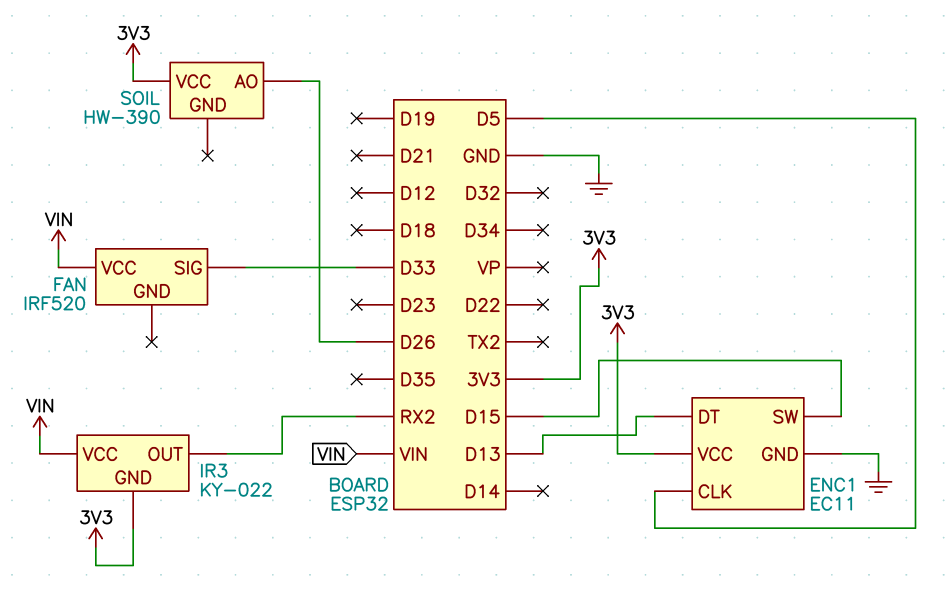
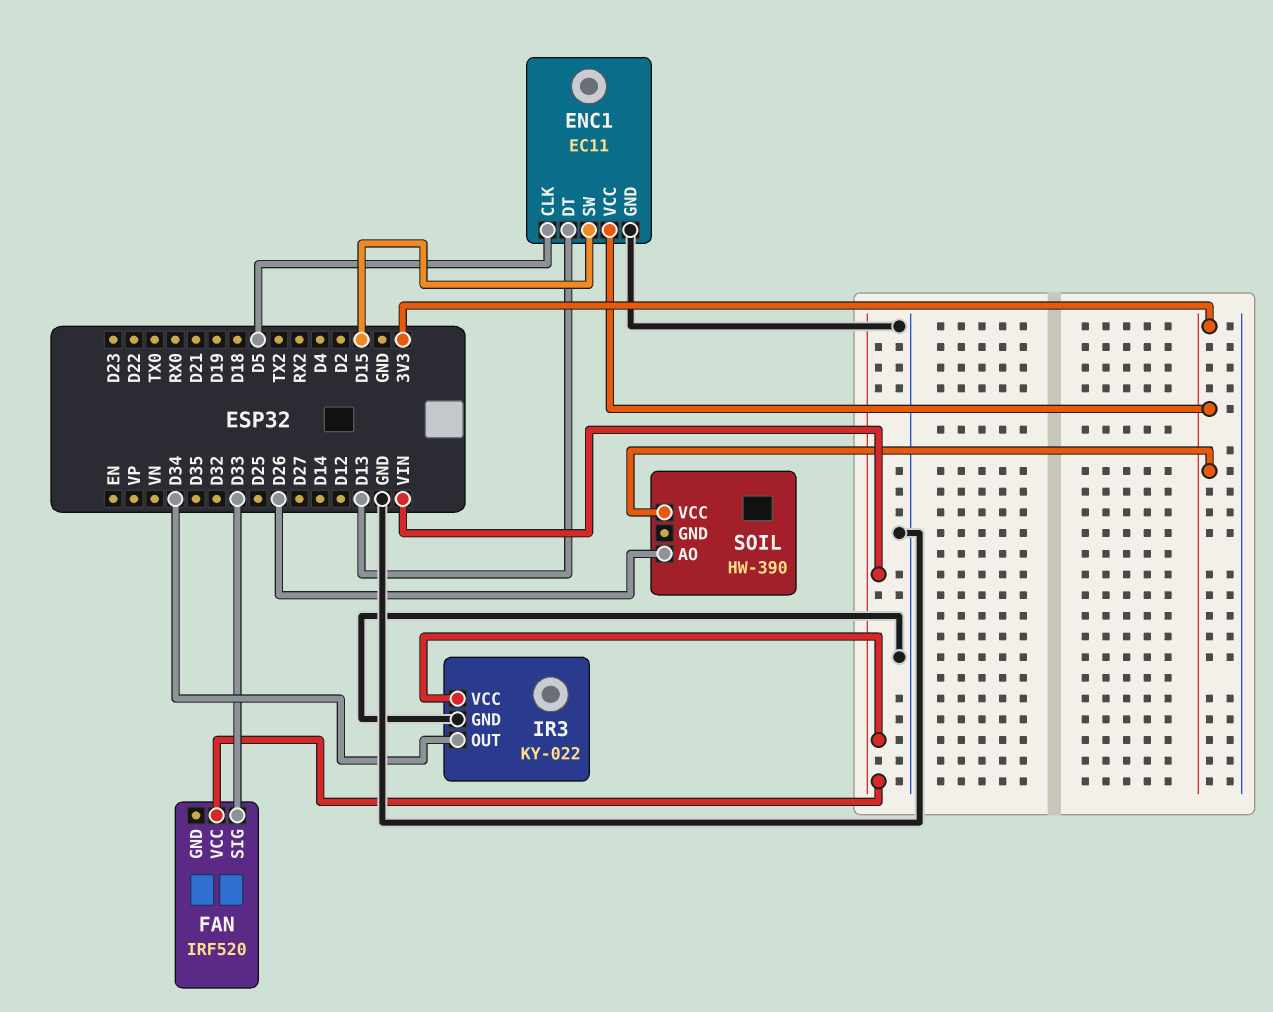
IR3 pin GND: 3V3 -> GND
IR3 pin OUT: RX2 -> D34

